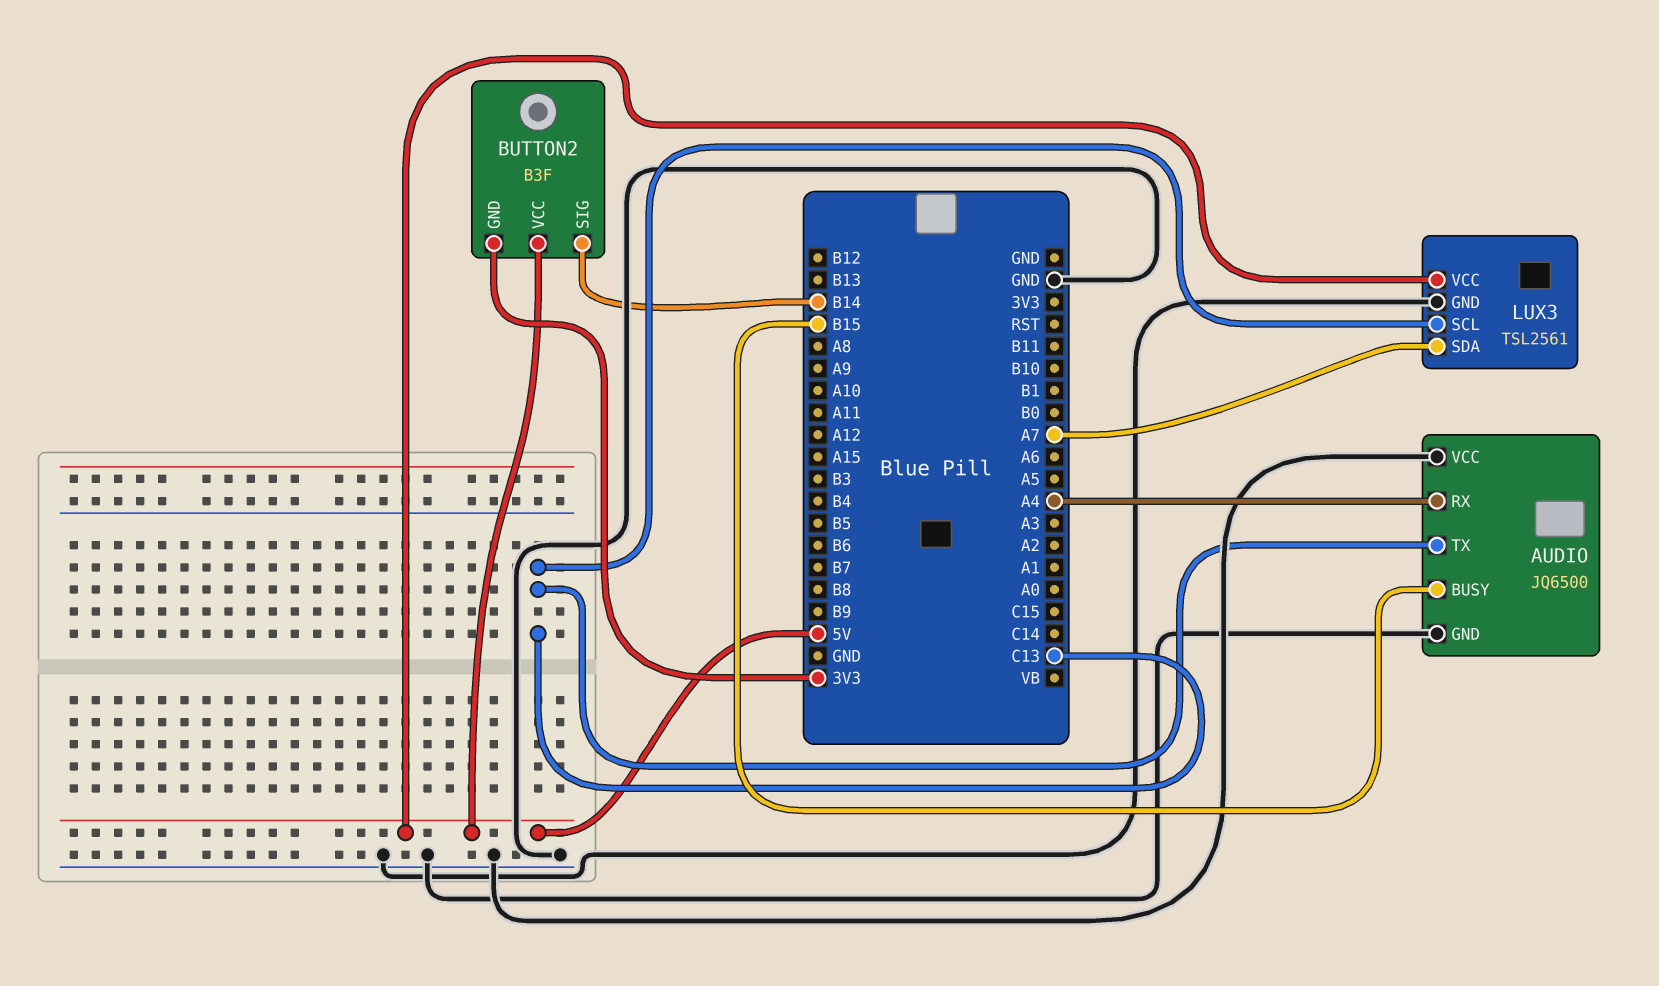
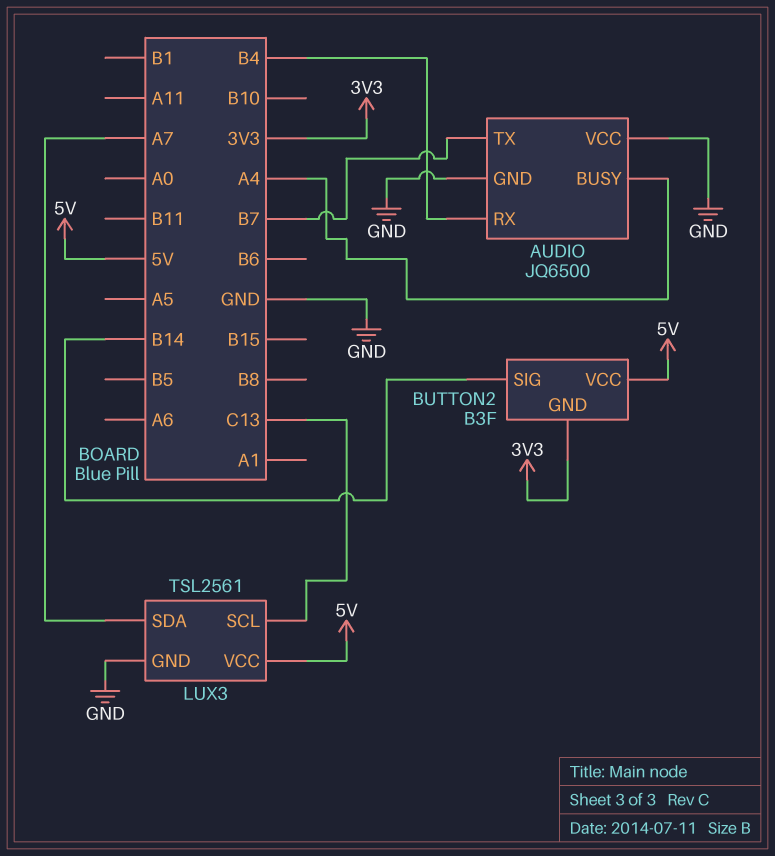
AUDIO pin BUSY: B15 -> A4
AUDIO pin RX: A4 -> B4
AUDIO pin TX: C13 -> B7

